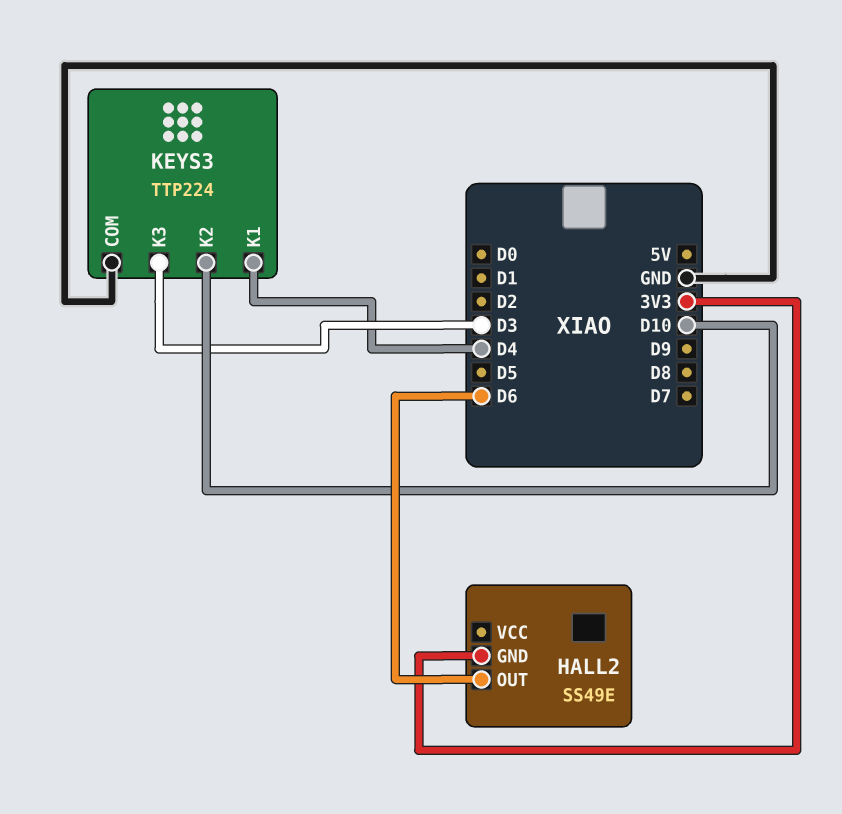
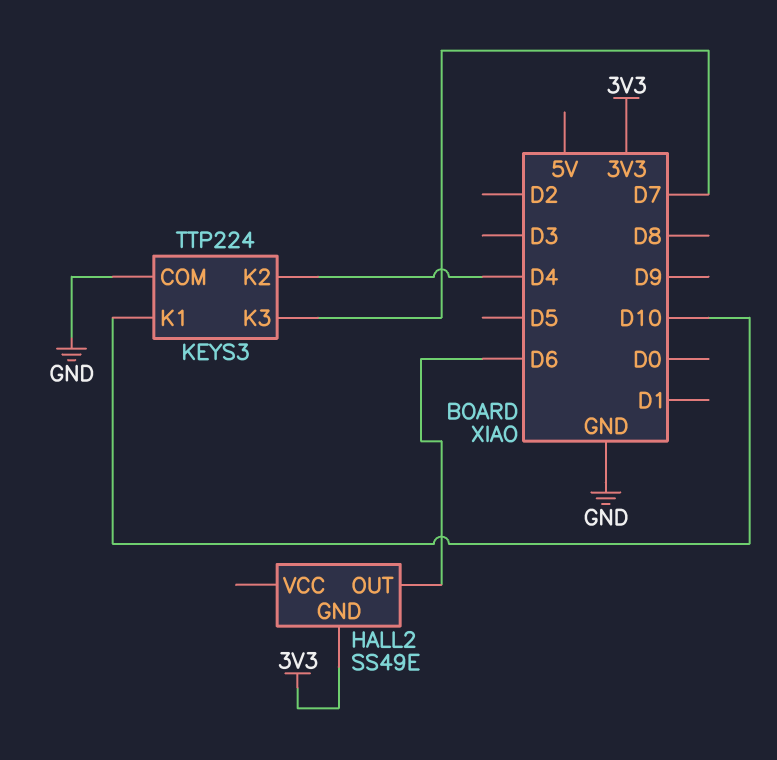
KEYS3 pin K1: D4 -> D10
KEYS3 pin K2: D10 -> D4
KEYS3 pin K3: D3 -> D7

